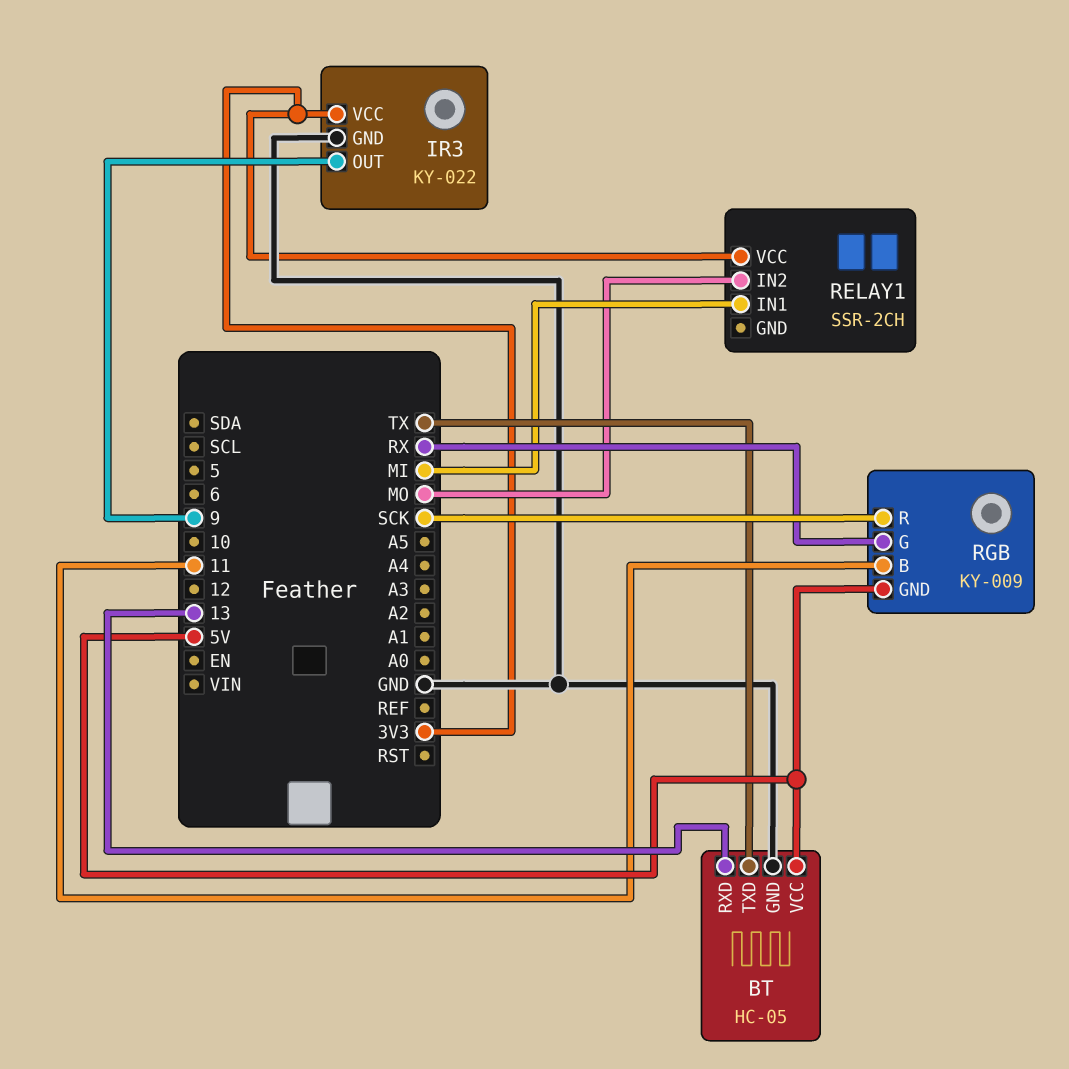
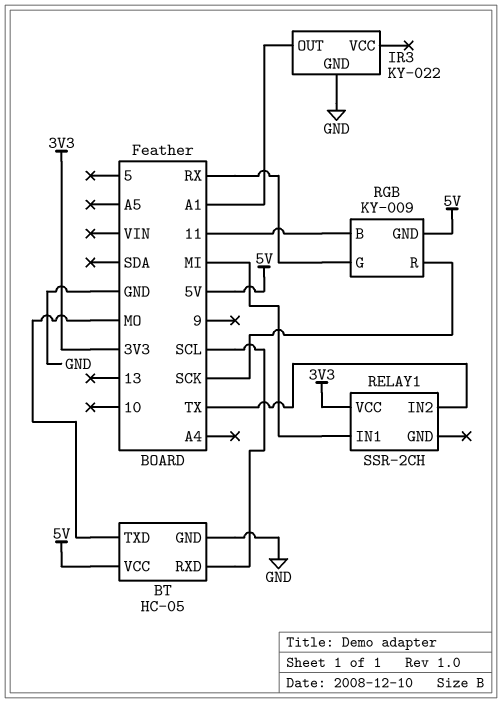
BT pin RXD: 13 -> SCL
BT pin TXD: TX -> MO
IR3 pin OUT: 9 -> A1
IR3 pin VCC: 3V3 -> none
RELAY1 pin IN2: MO -> TX

